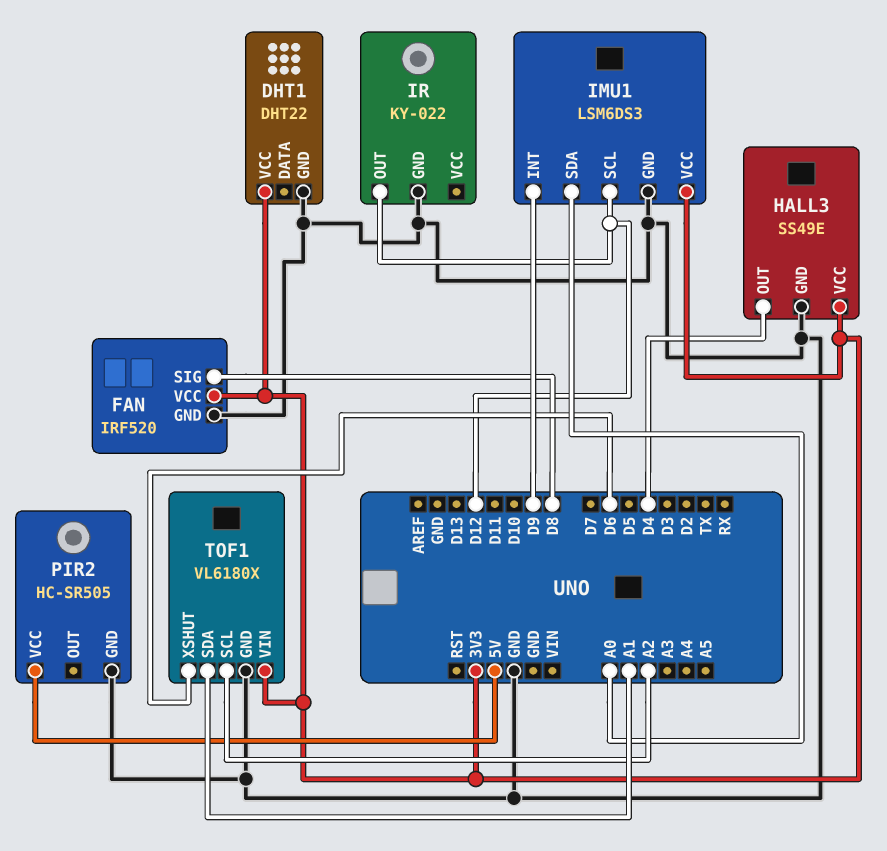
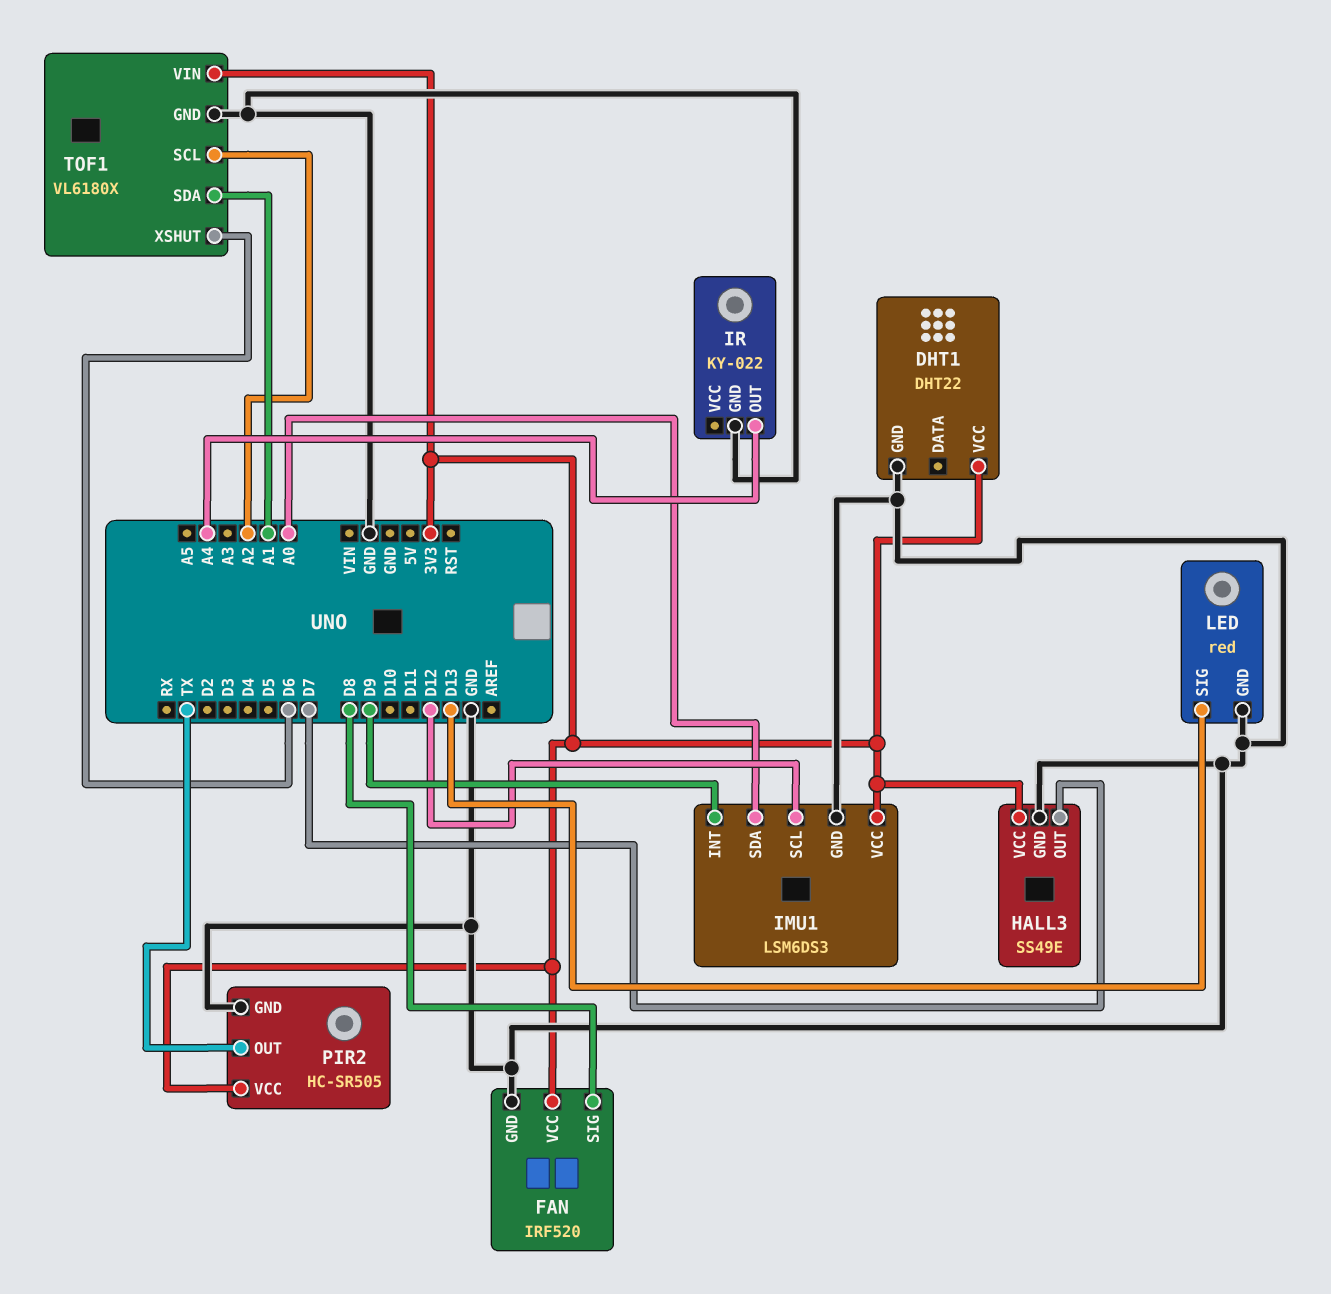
HALL3 pin OUT: D4 -> D7
IR pin OUT: D12 -> A4
LED: none -> red
LED pin GND: none -> GND
LED pin SIG: none -> D13
PIR2 pin OUT: none -> TX
PIR2 pin VCC: 5V -> 3V3

